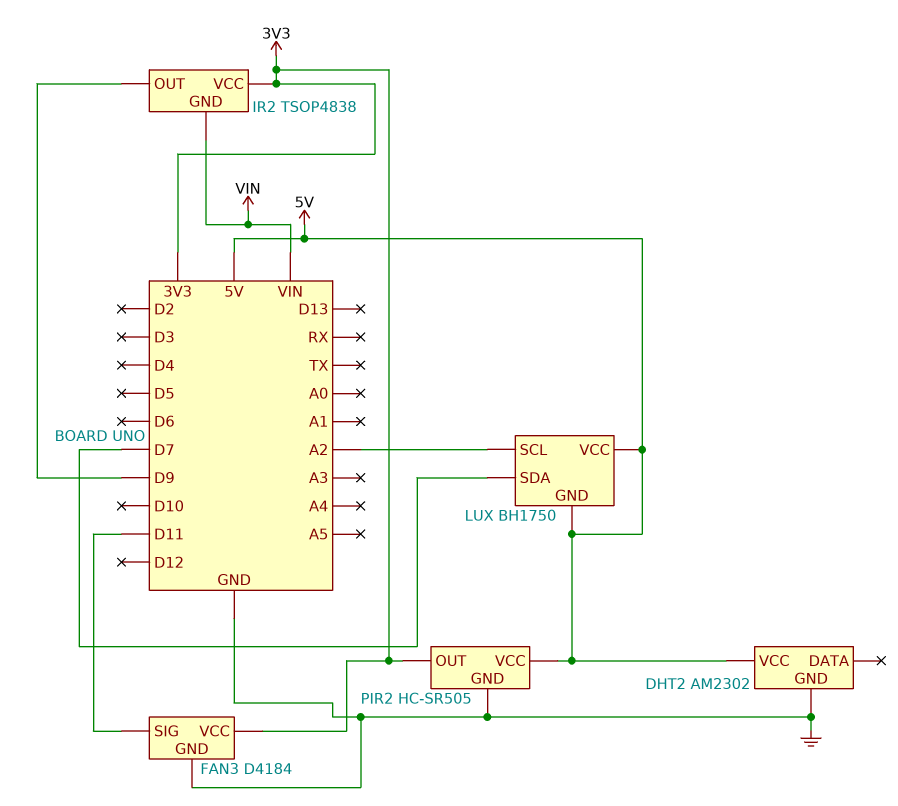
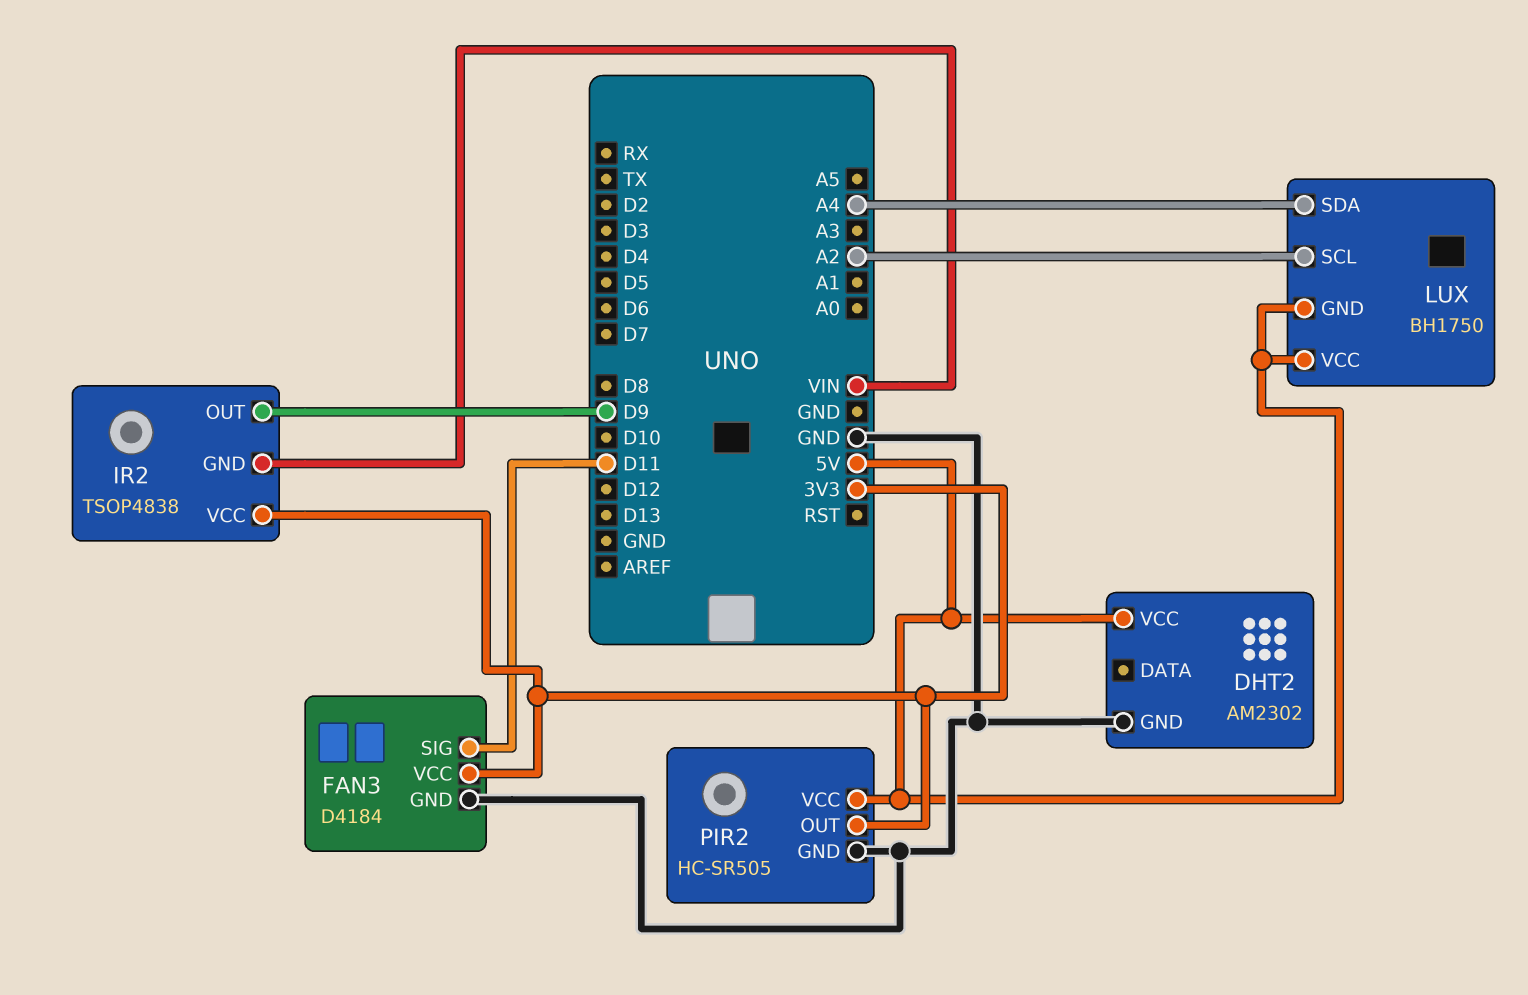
LUX pin SDA: D7 -> A4

